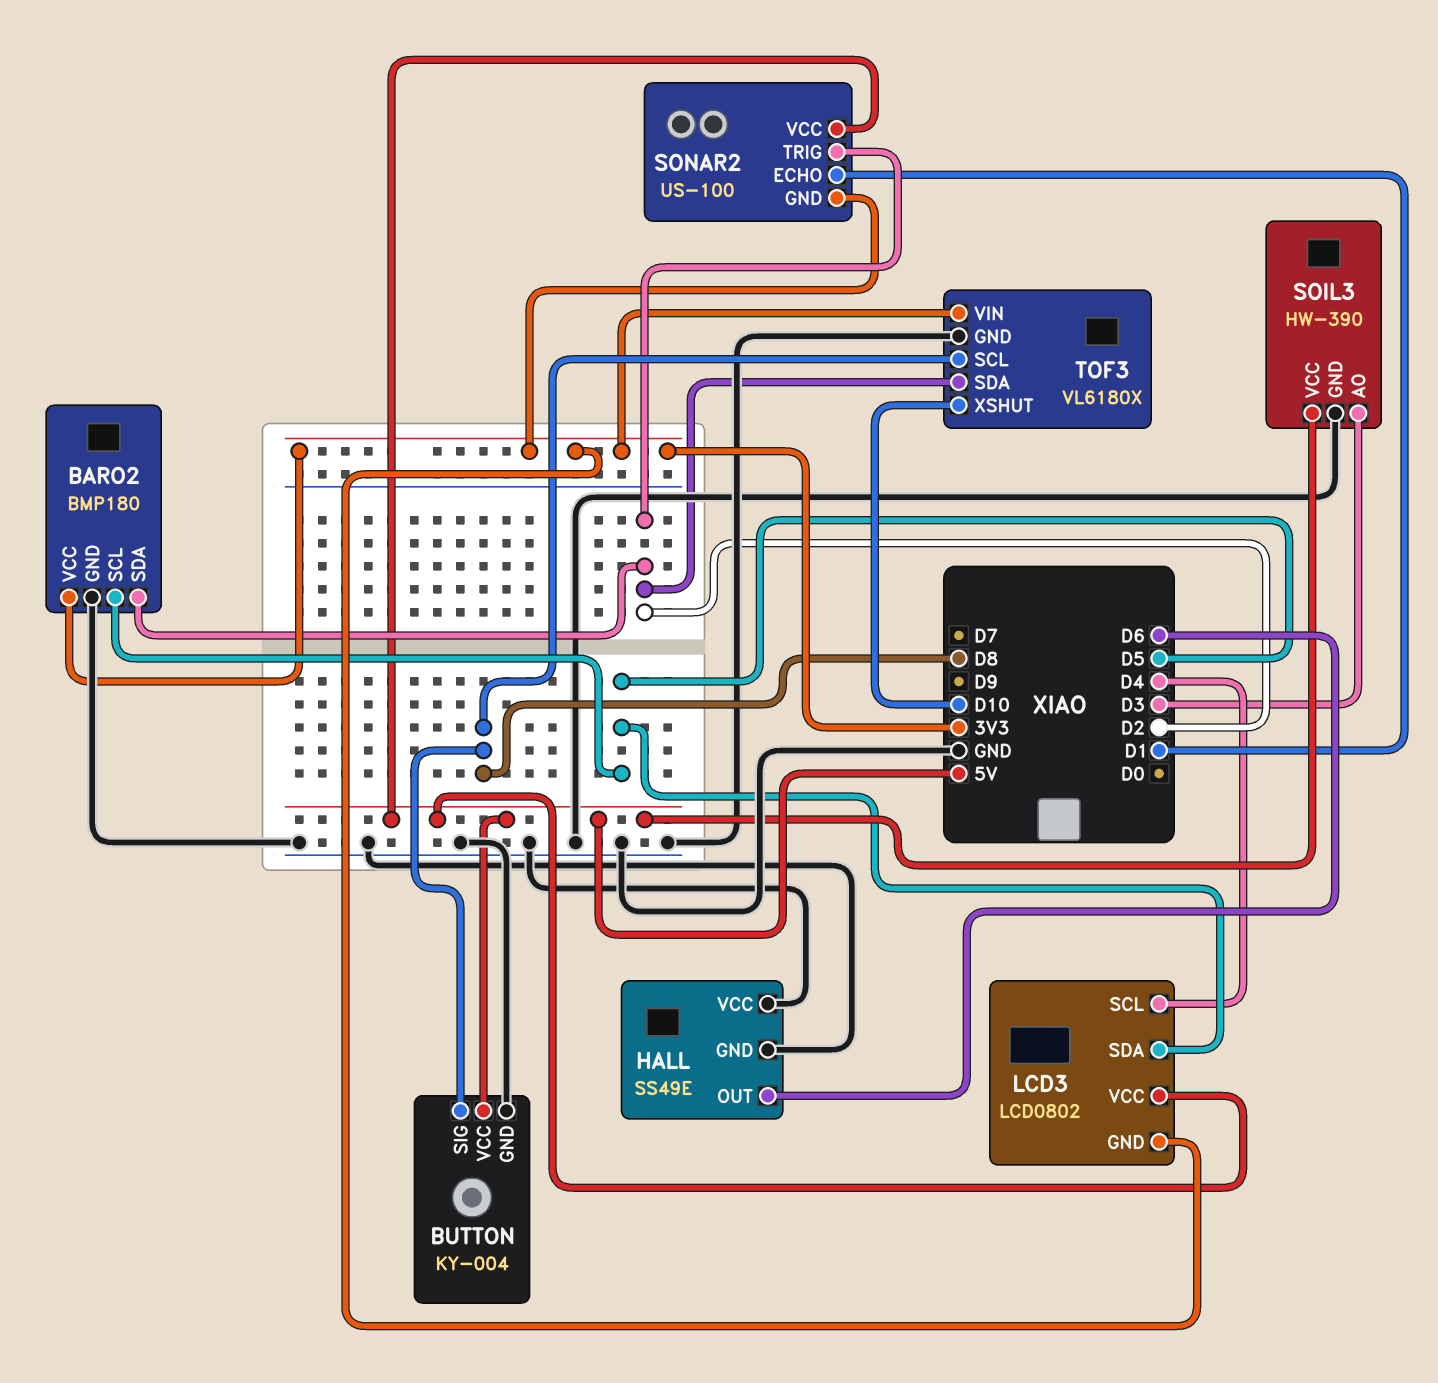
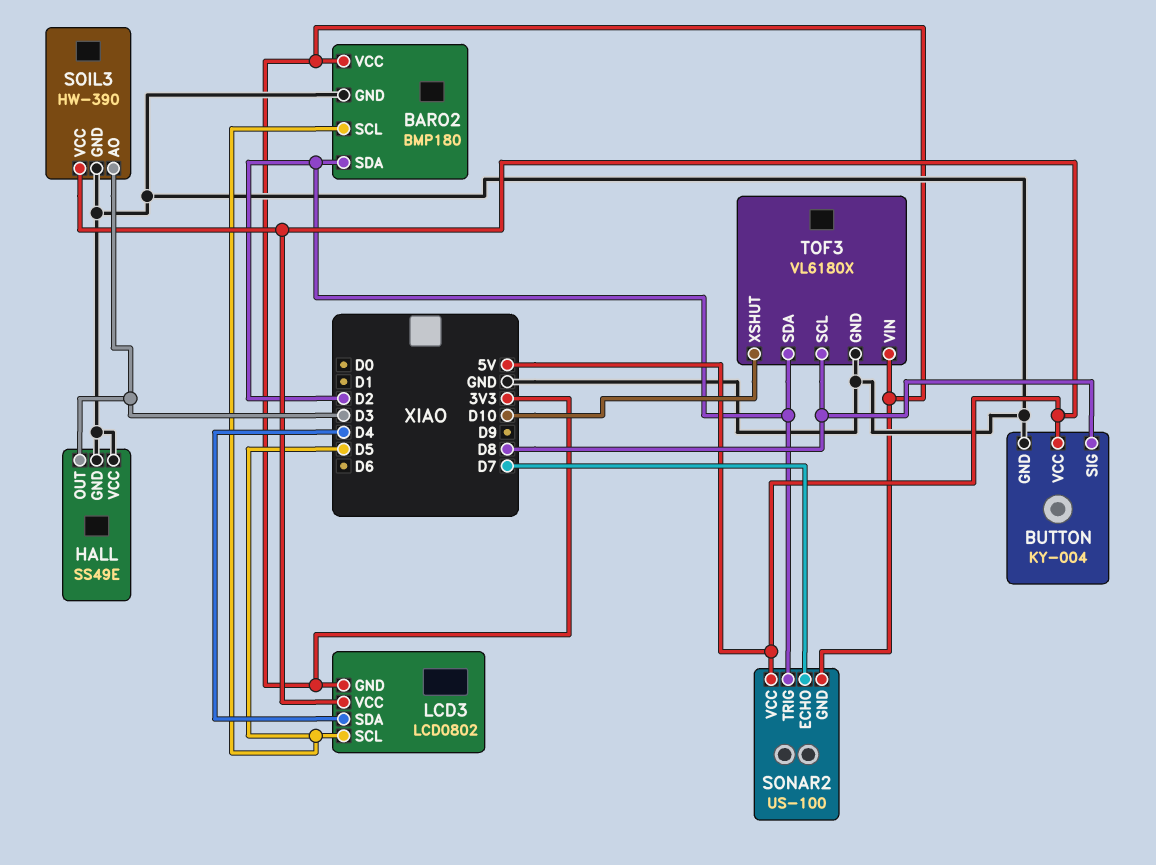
HALL pin OUT: D6 -> D3
LCD3 pin SCL: D4 -> D5
LCD3 pin SDA: D5 -> D4
SONAR2 pin ECHO: D1 -> D7

